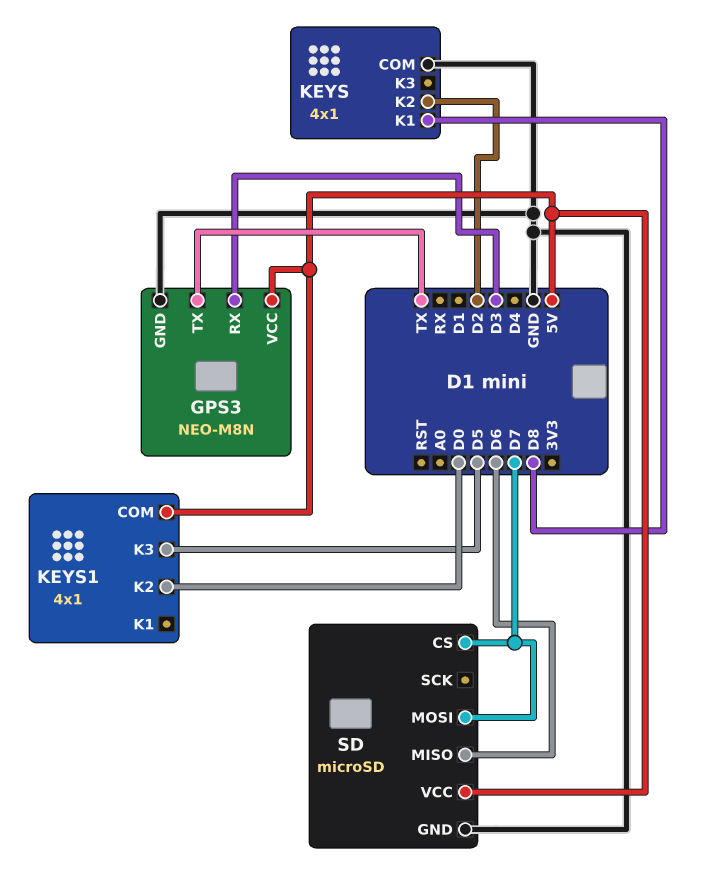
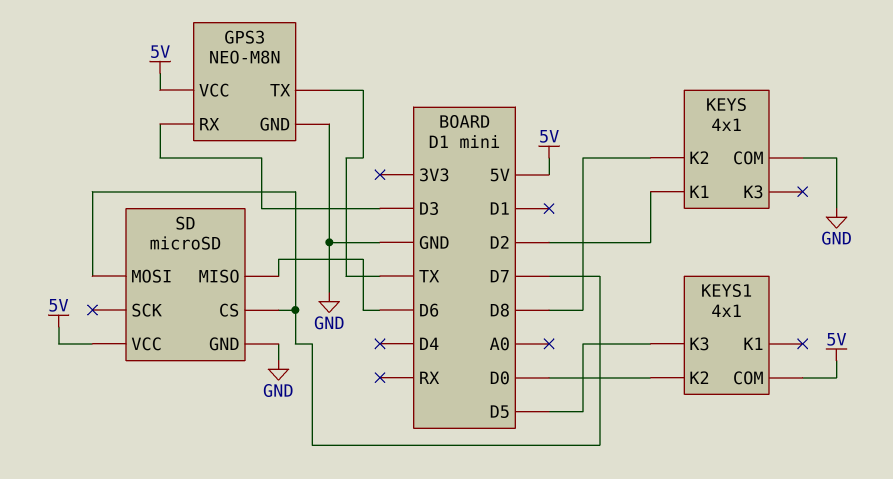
KEYS pin K1: D8 -> D2
KEYS pin K2: D2 -> D8

